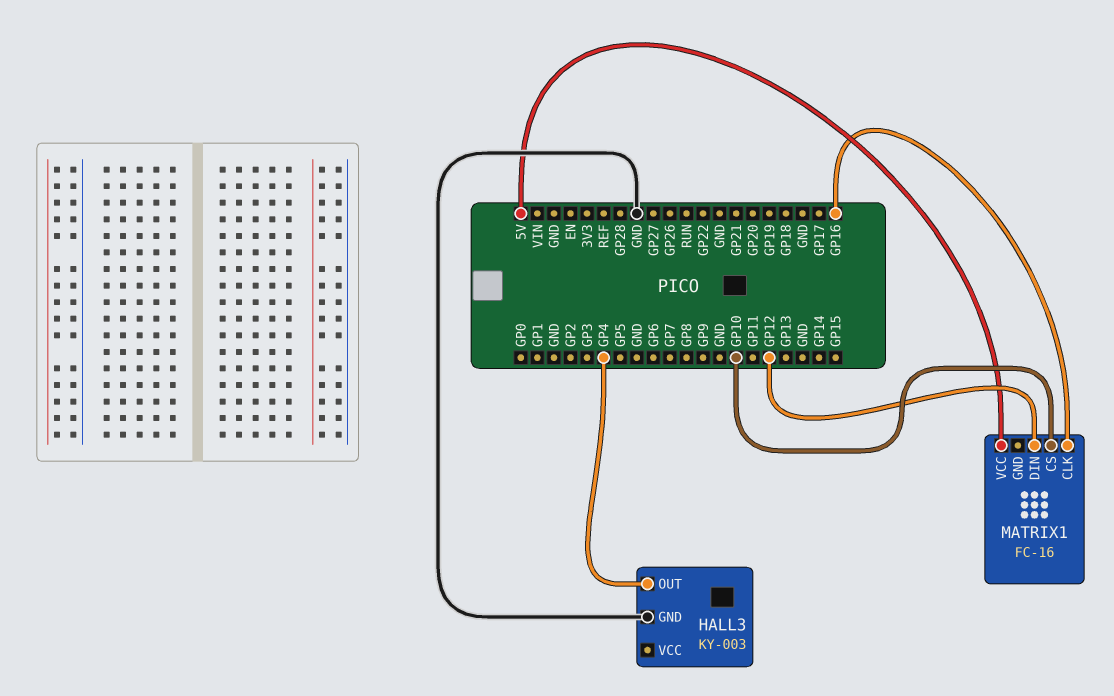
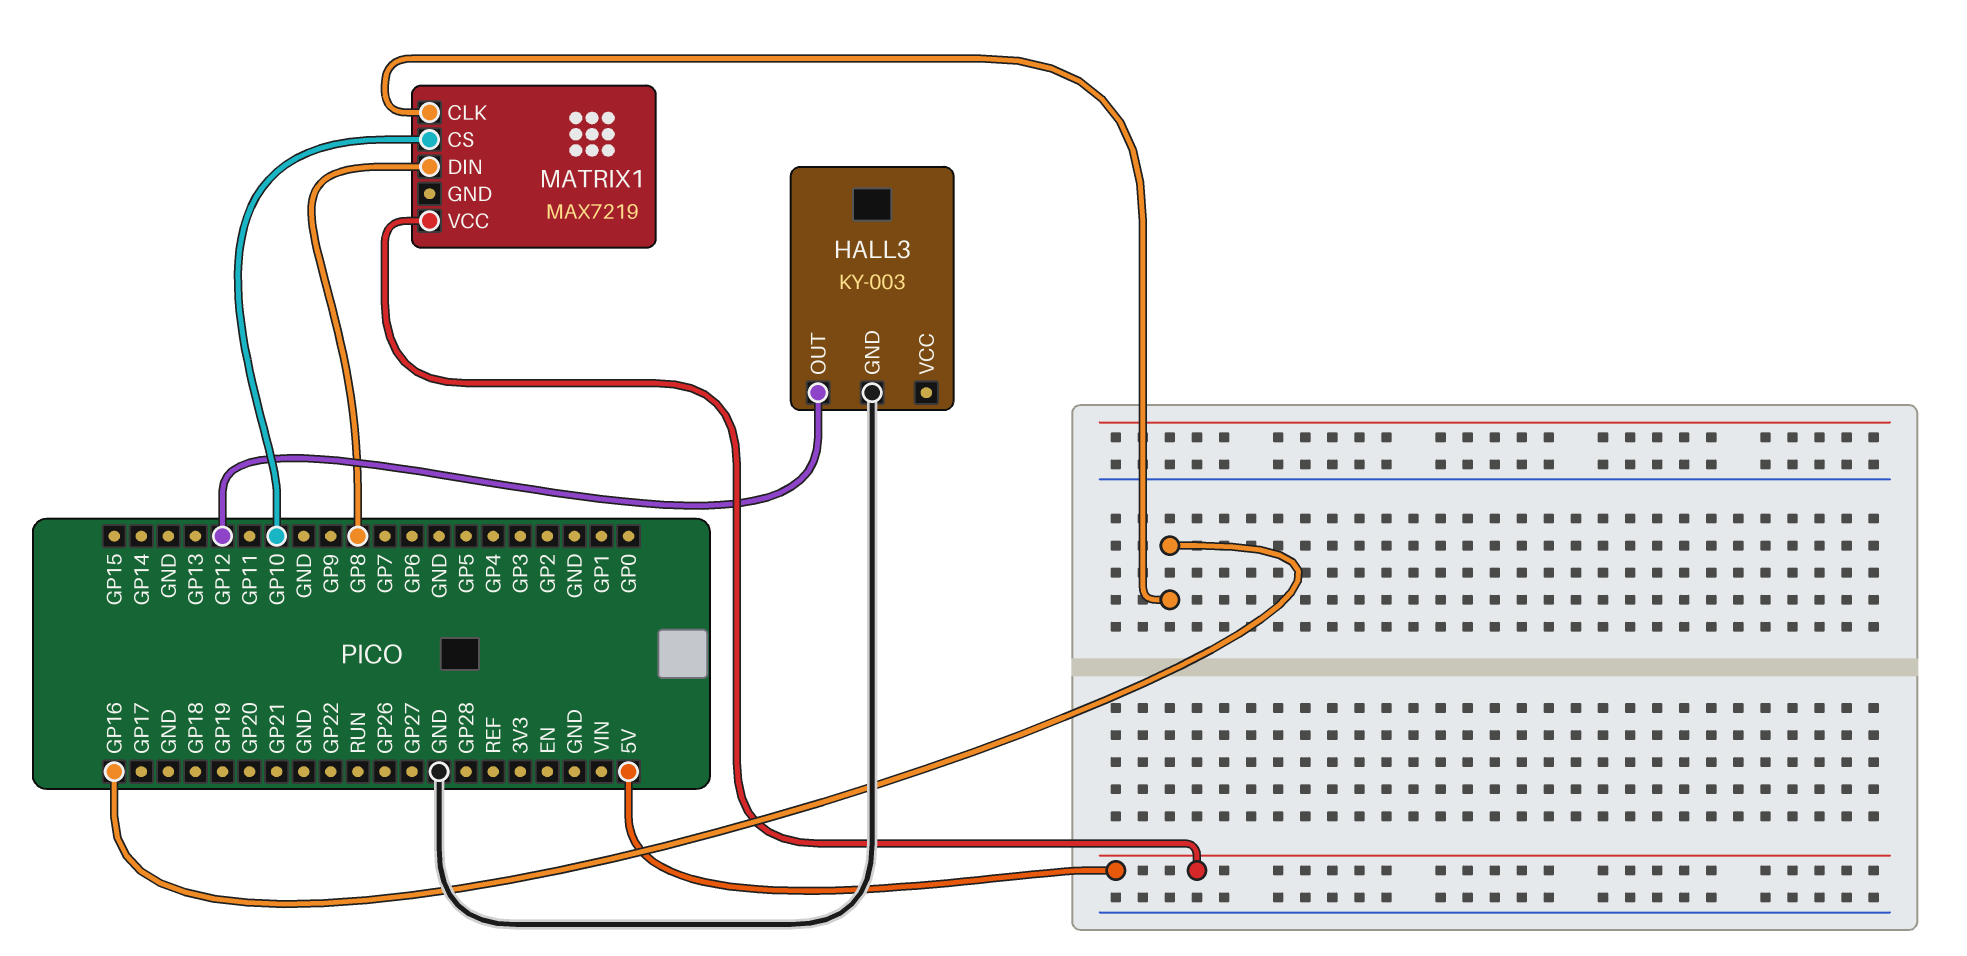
HALL3 pin OUT: GP4 -> GP12
MATRIX1: FC-16 -> MAX7219
MATRIX1 pin DIN: GP12 -> GP8

